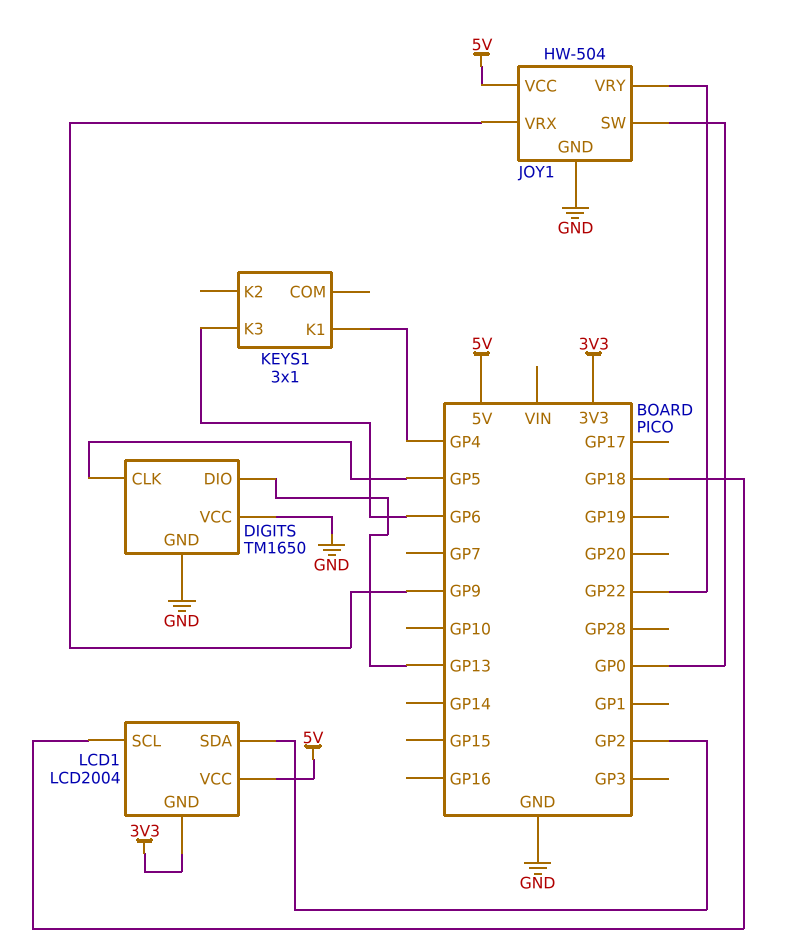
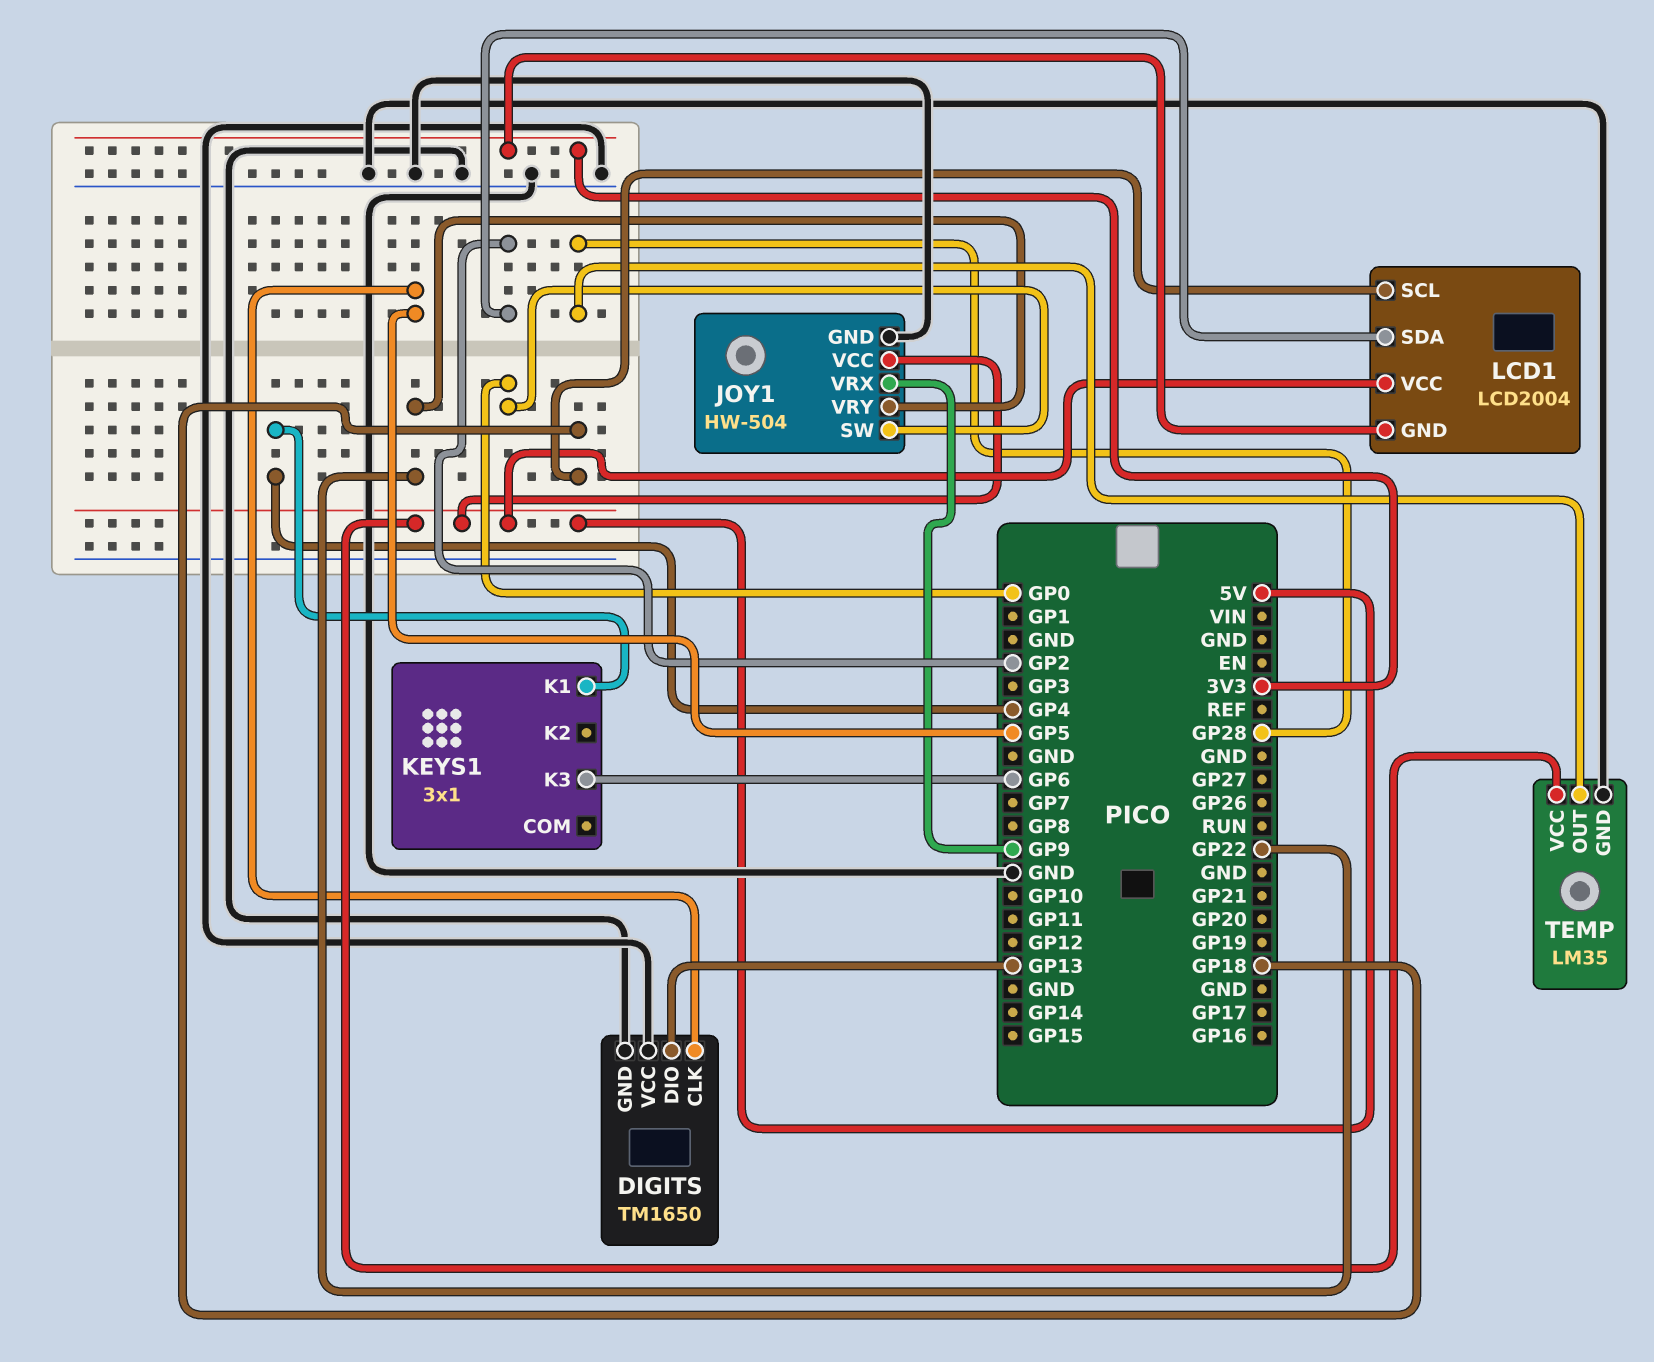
TEMP: none -> LM35
TEMP pin GND: none -> GND
TEMP pin OUT: none -> GP28
TEMP pin VCC: none -> 5V

